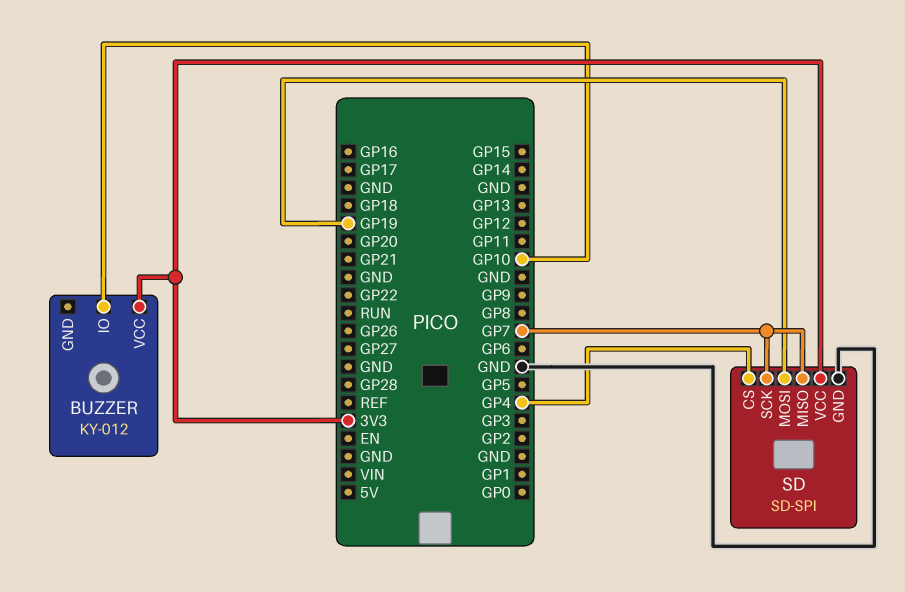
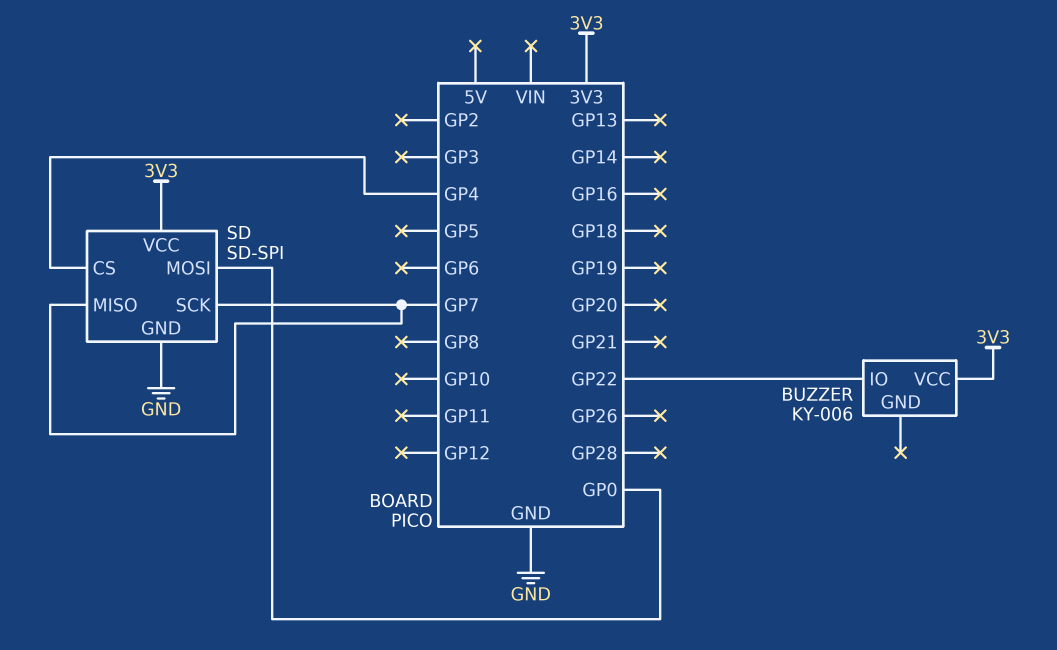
BUZZER: KY-012 -> KY-006
BUZZER pin IO: GP10 -> GP22
SD pin MOSI: GP19 -> GP0

